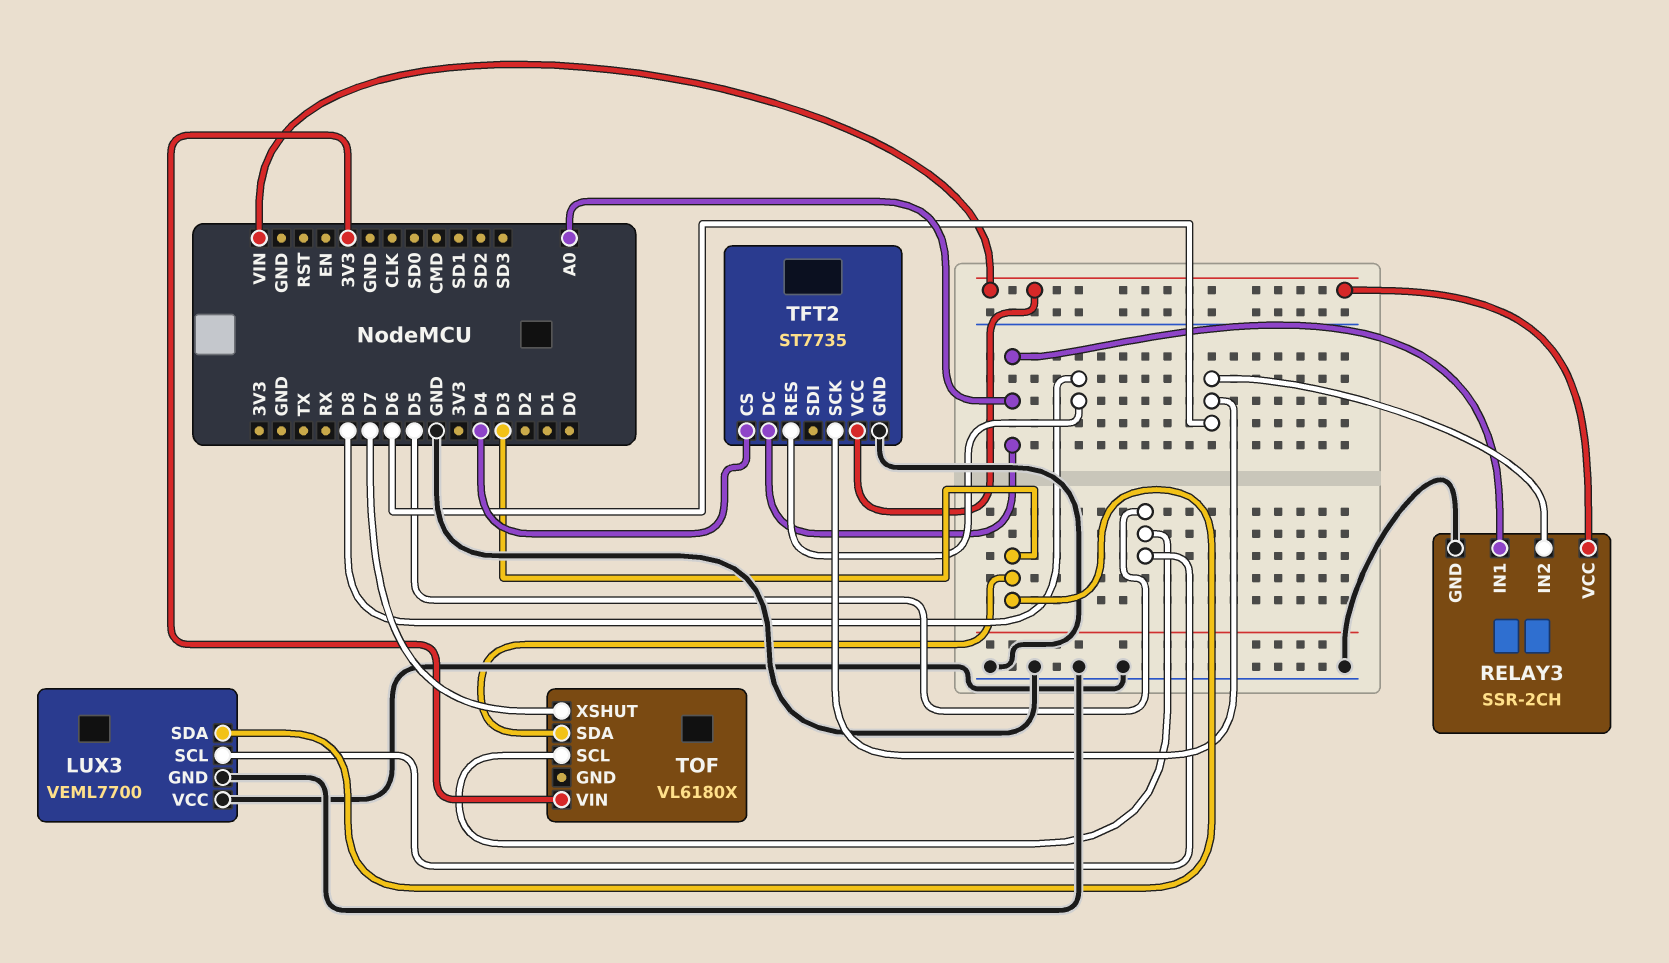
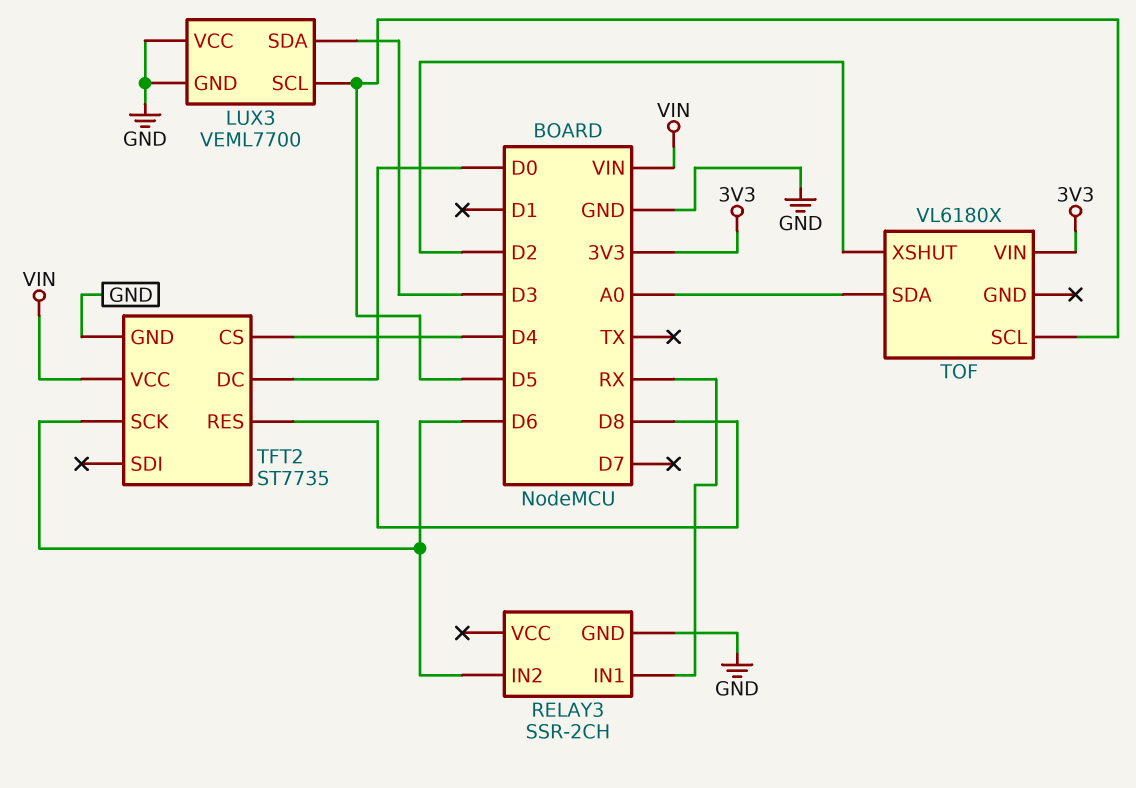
RELAY3 pin IN1: A0 -> RX
RELAY3 pin VCC: VIN -> none
TFT2 pin DC: A0 -> D0
TOF pin SDA: D3 -> A0
TOF pin XSHUT: D7 -> D2

